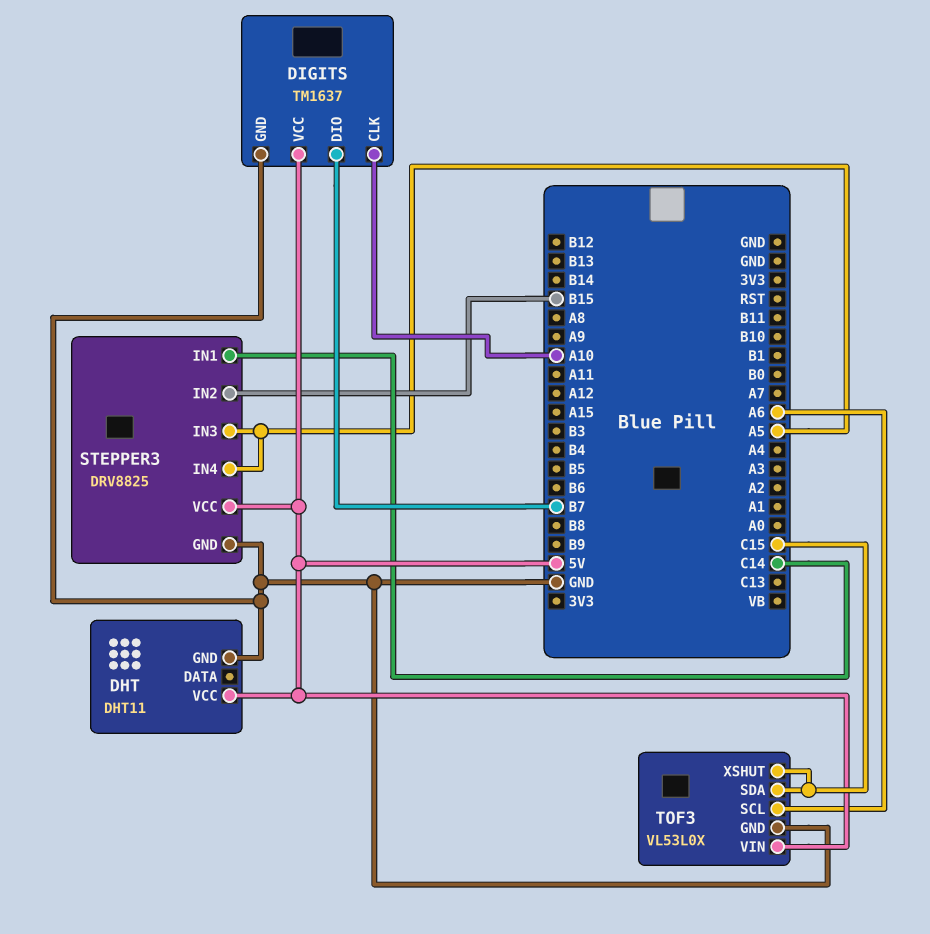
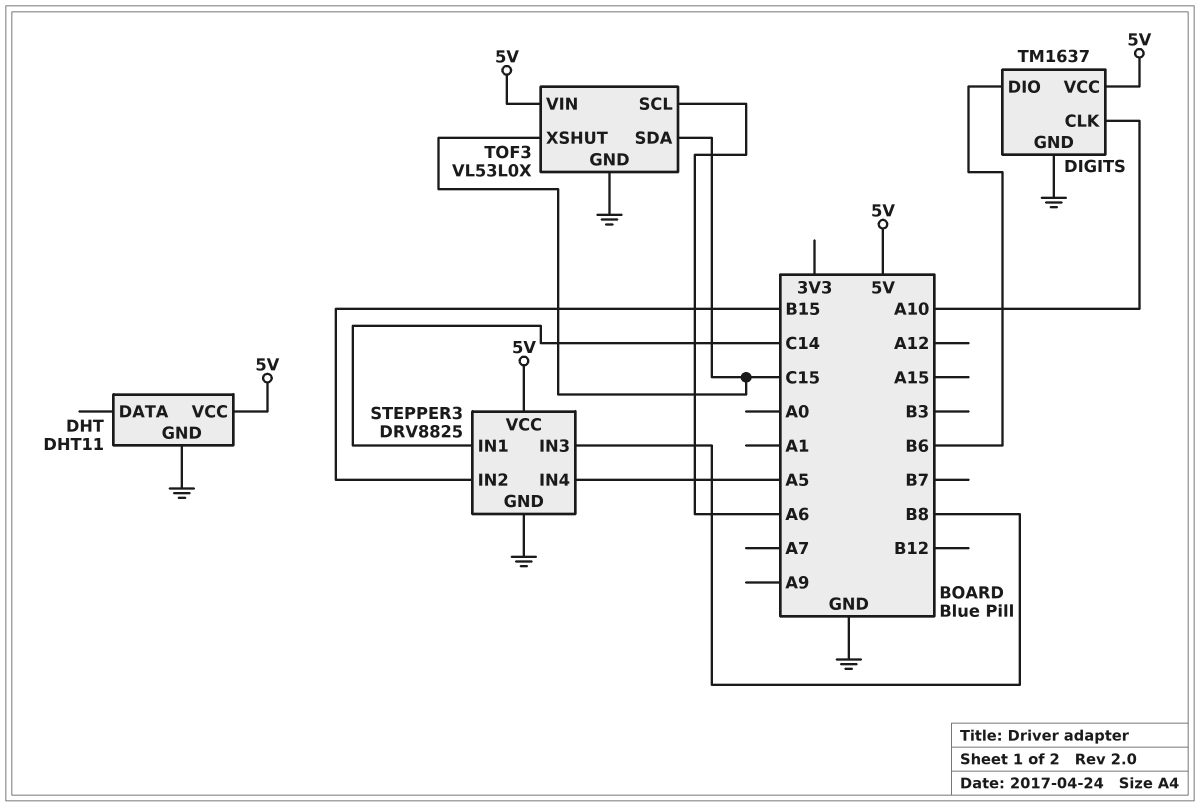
DIGITS pin DIO: B7 -> B6
STEPPER3 pin IN3: A5 -> B8

